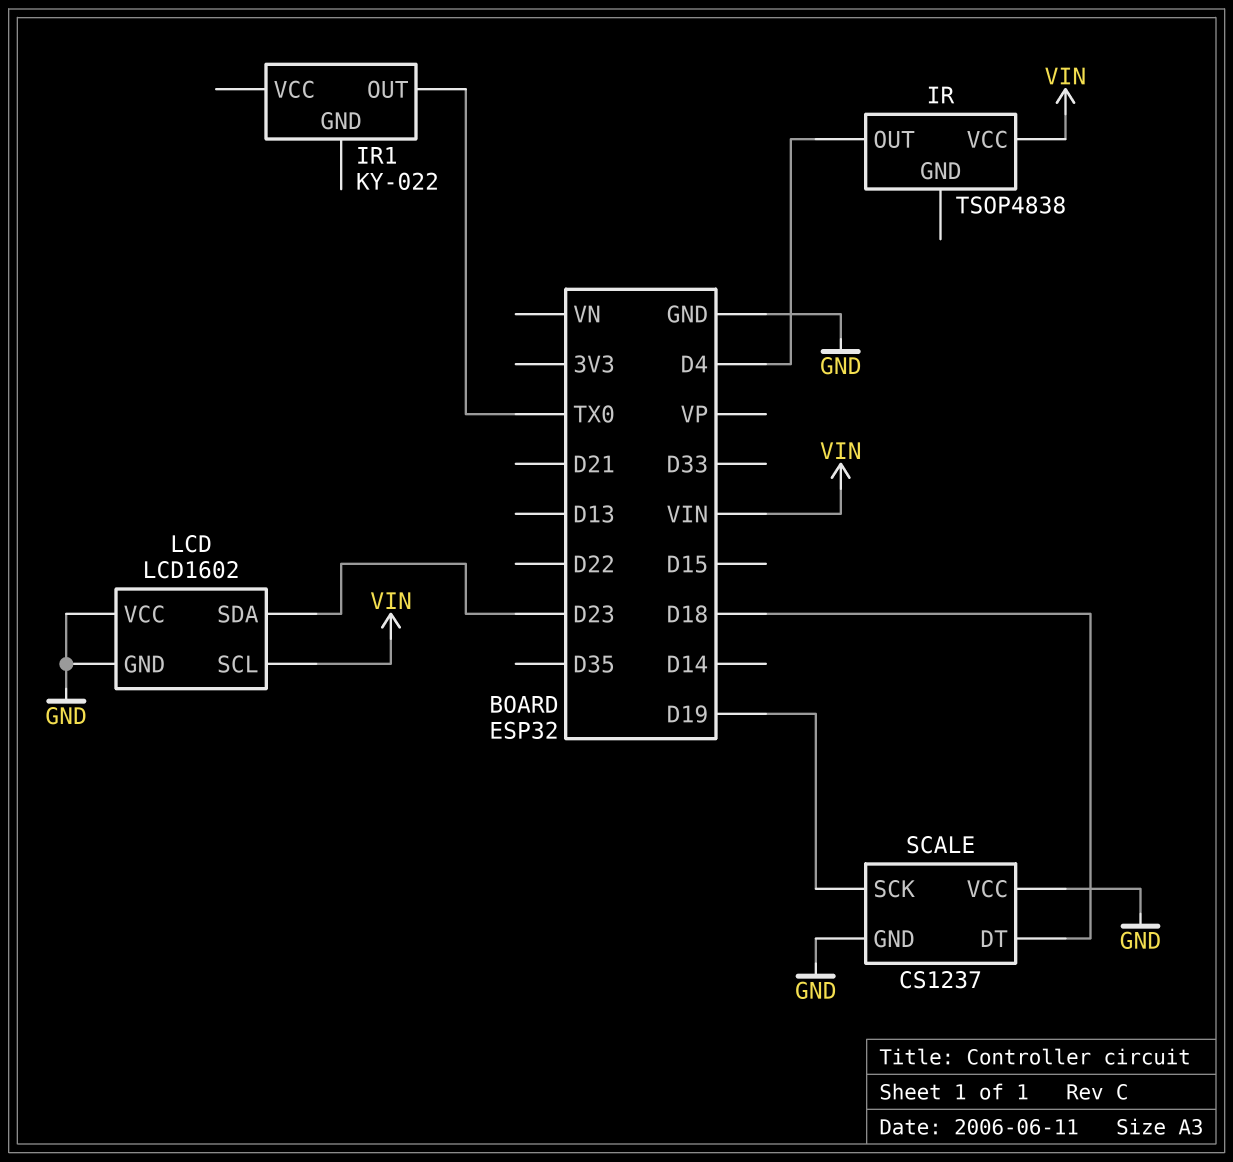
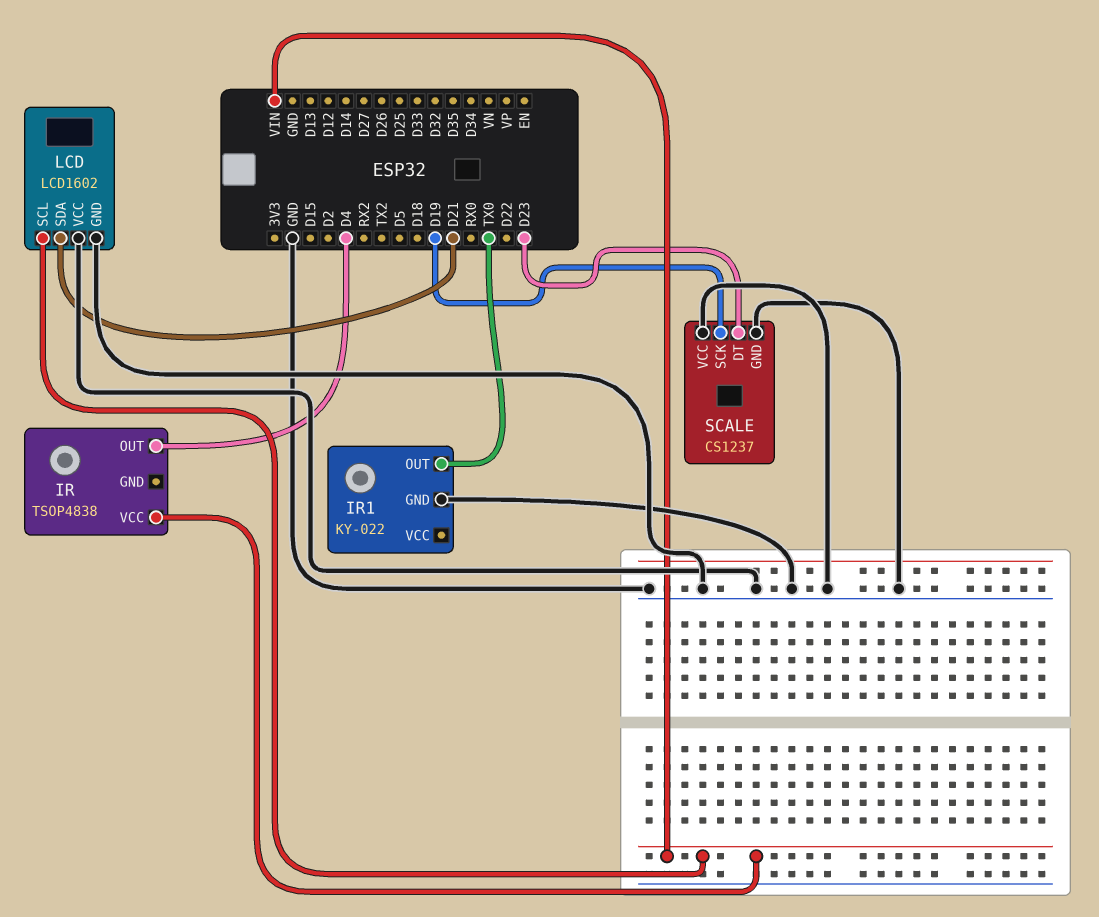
IR1 pin GND: none -> GND
LCD pin SDA: D23 -> D21
SCALE pin DT: D18 -> D23

